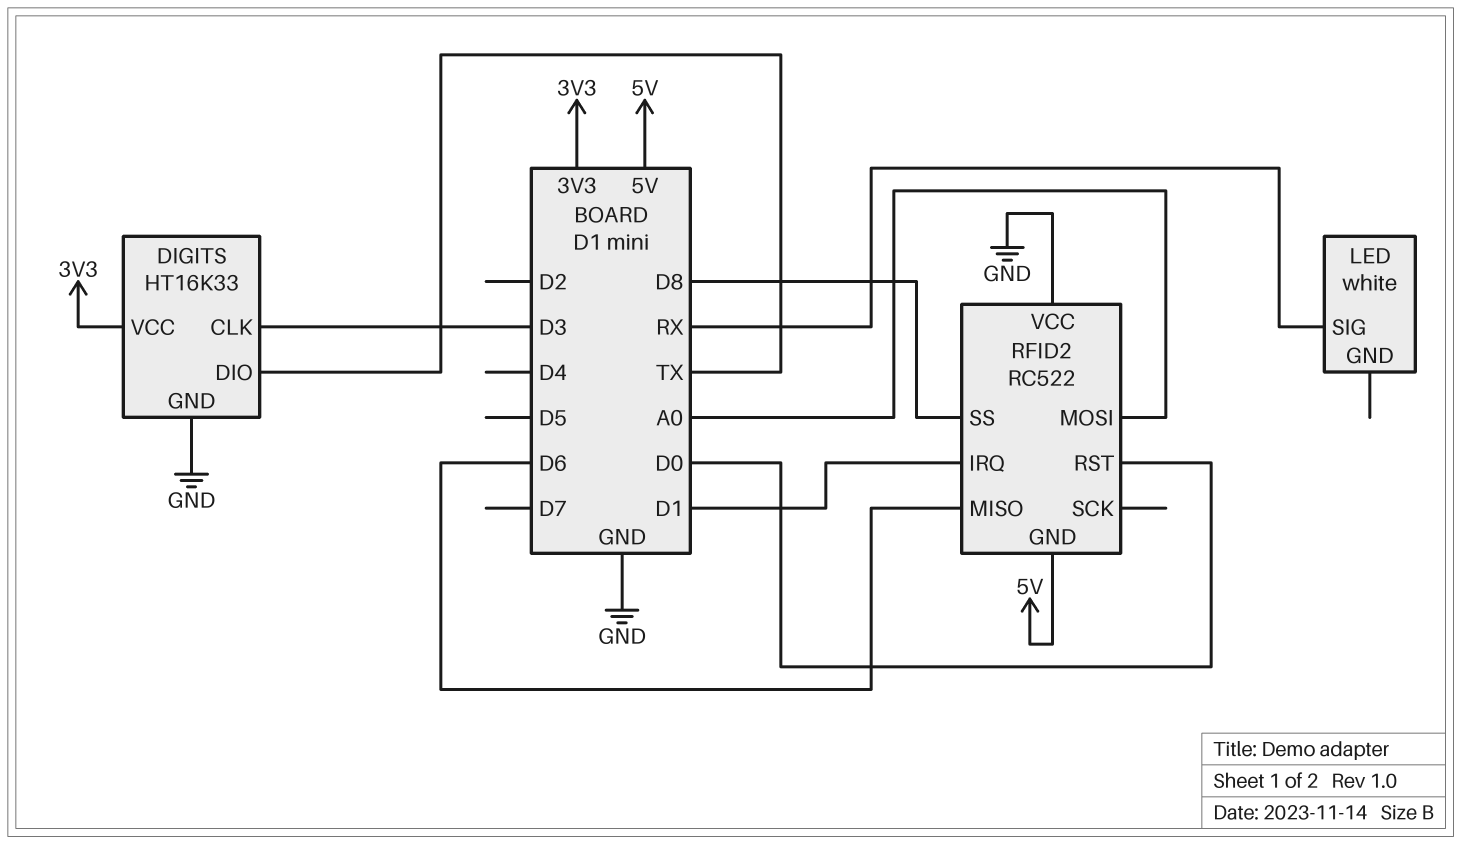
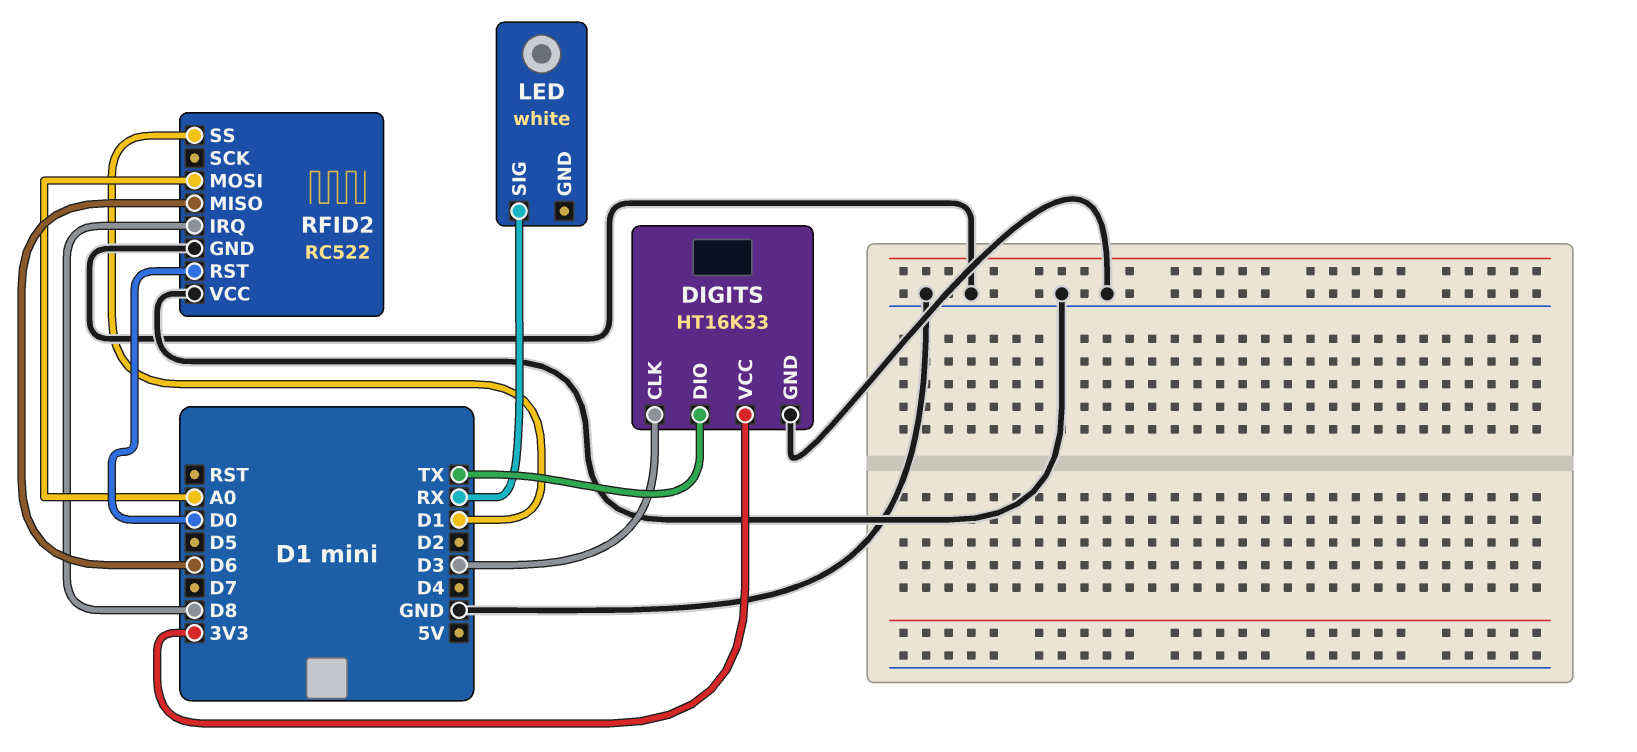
RFID2 pin GND: 5V -> GND
RFID2 pin IRQ: D1 -> D8
RFID2 pin SS: D8 -> D1

